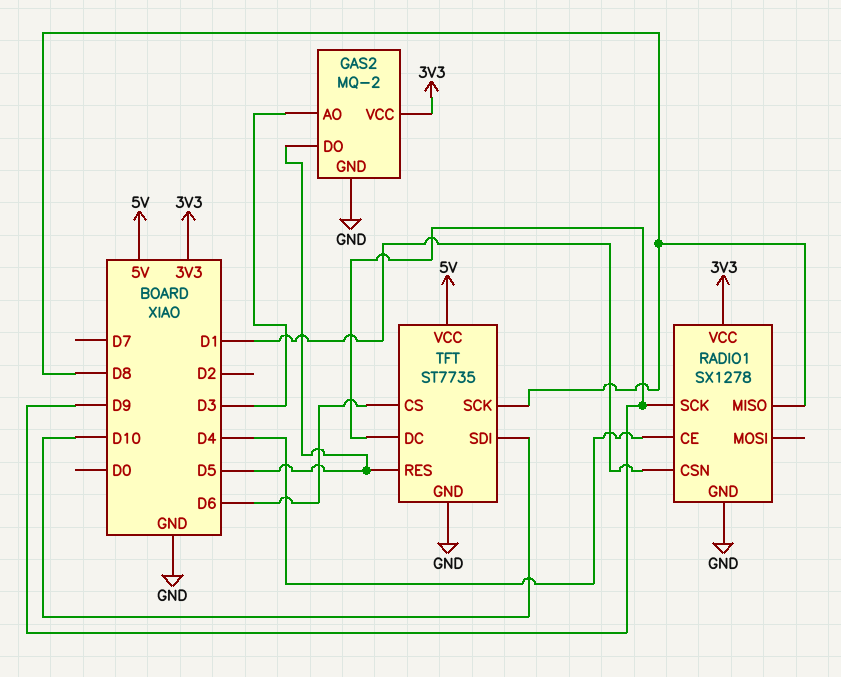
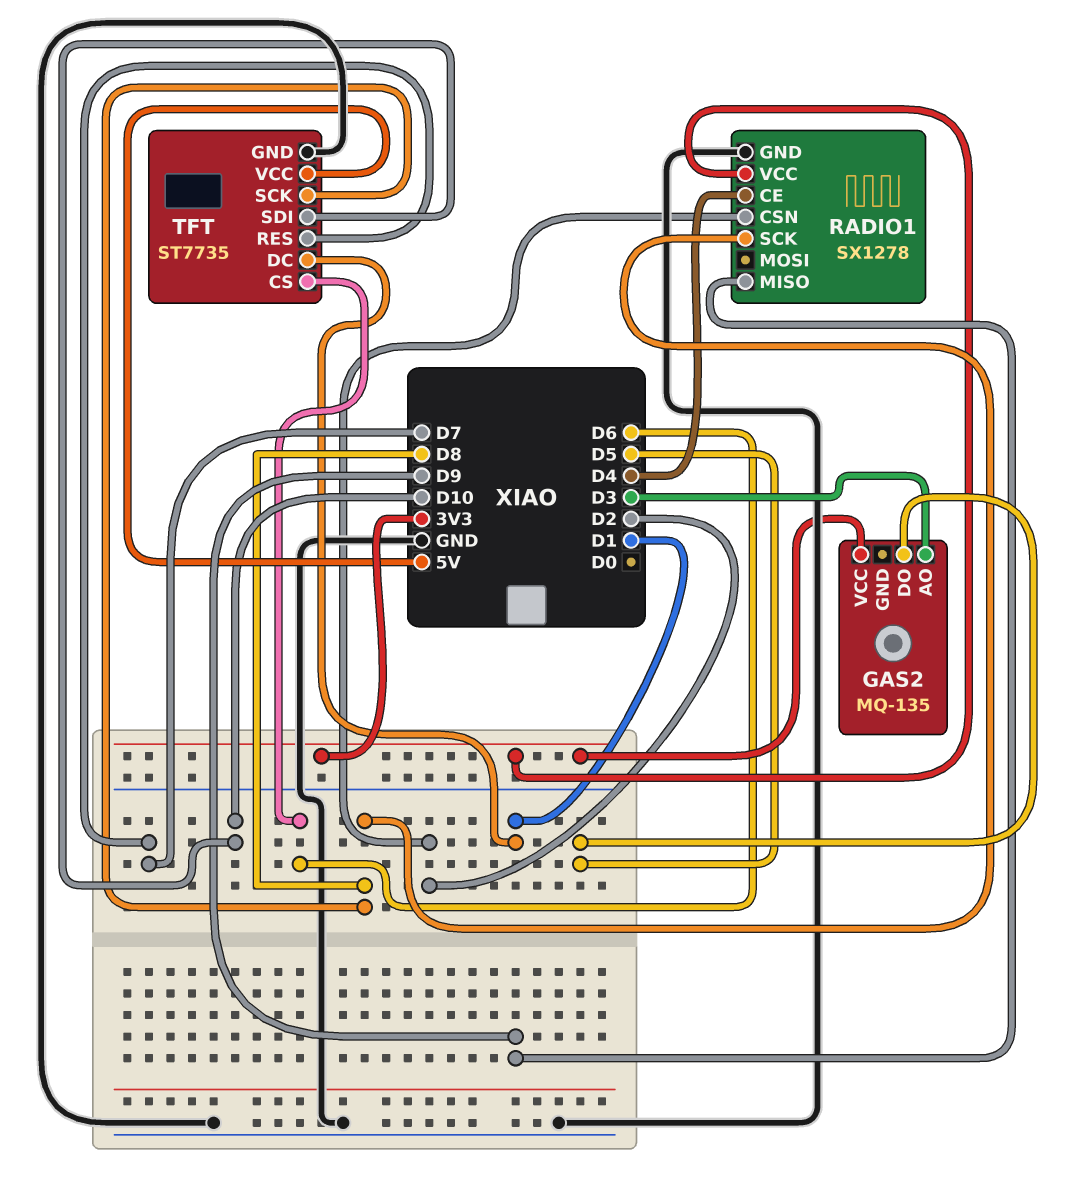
GAS2: MQ-2 -> MQ-135
GAS2 pin GND: GND -> none
RADIO1 pin CSN: D1 -> D2
RADIO1 pin MISO: D8 -> D9
RADIO1 pin SCK: D9 -> D8
TFT pin DC: D9 -> D1
TFT pin RES: D5 -> D7

